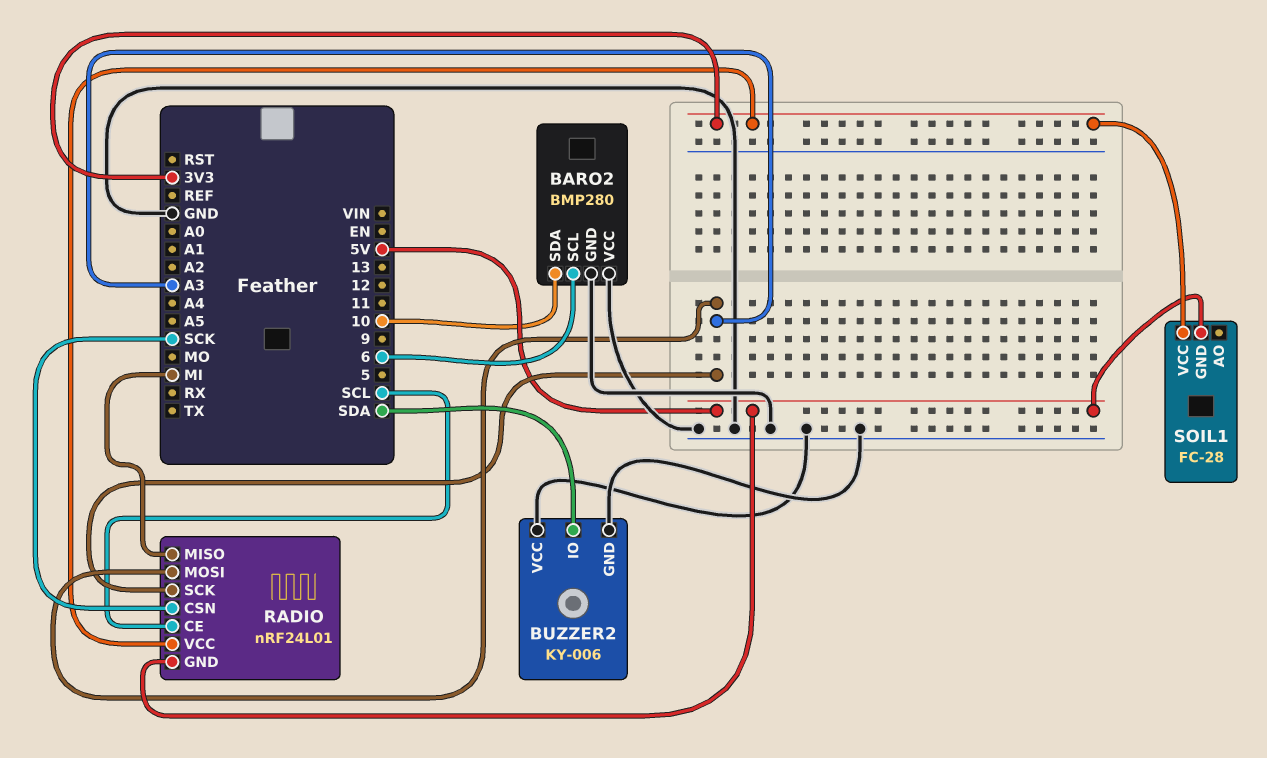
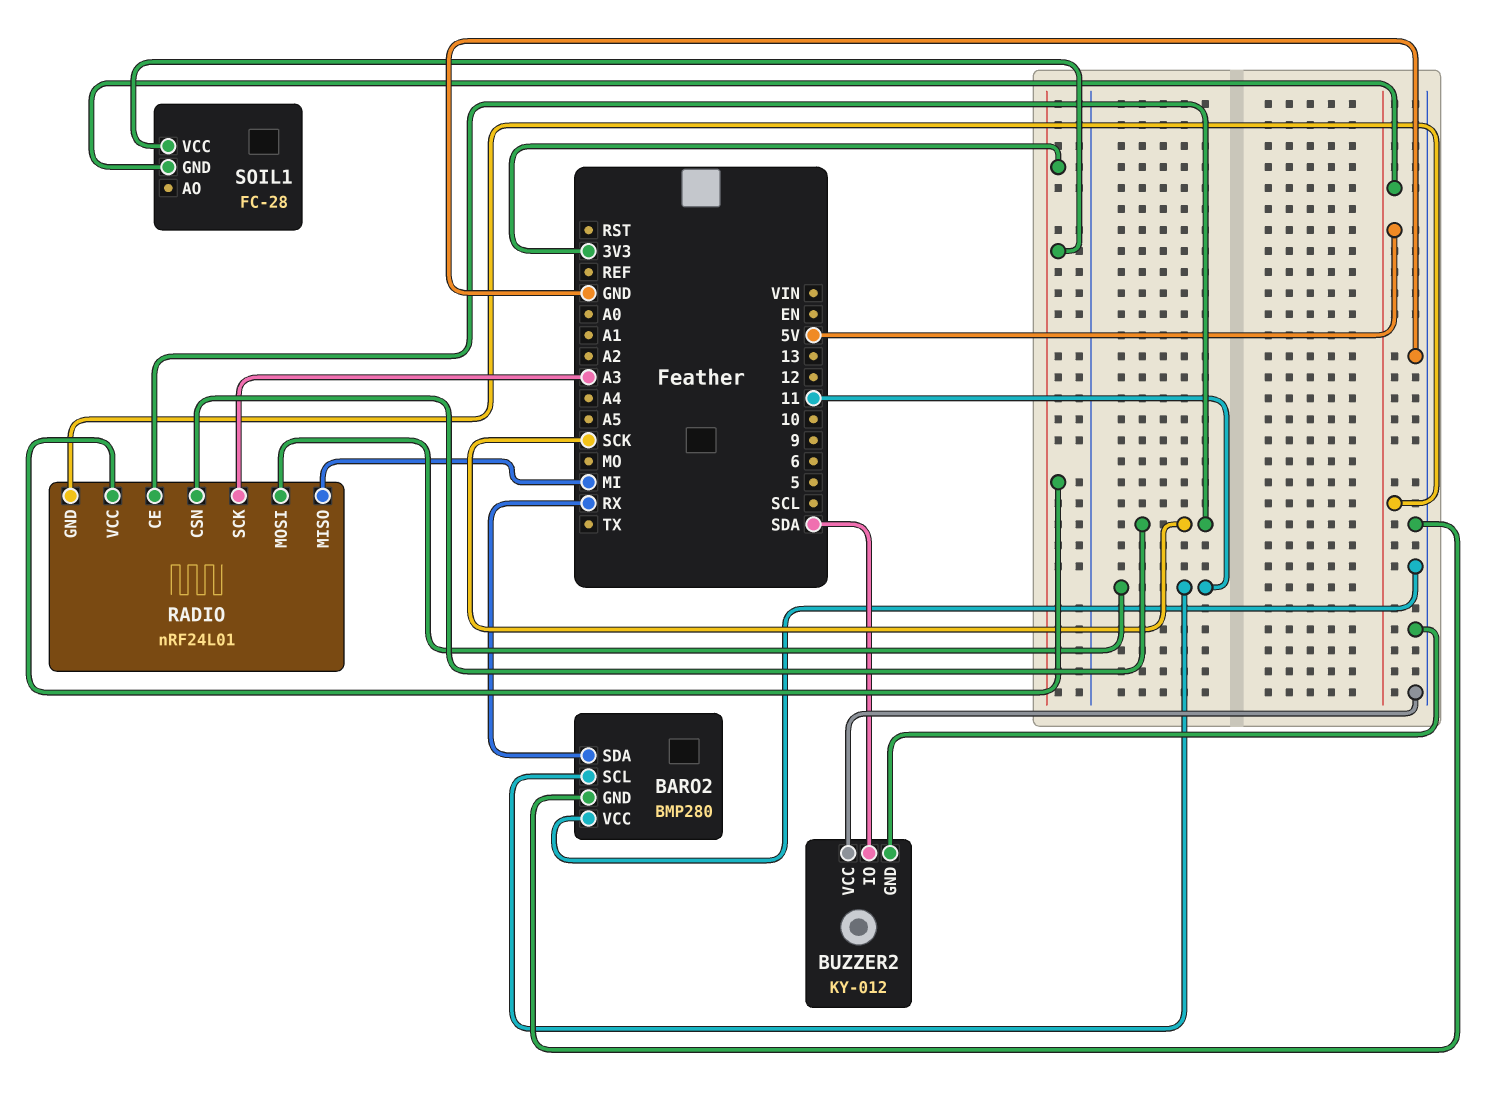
BARO2 pin SCL: 6 -> 11
BARO2 pin SDA: 10 -> RX
BUZZER2: KY-006 -> KY-012
RADIO pin CE: SCL -> SCK
RADIO pin MOSI: A3 -> 11

